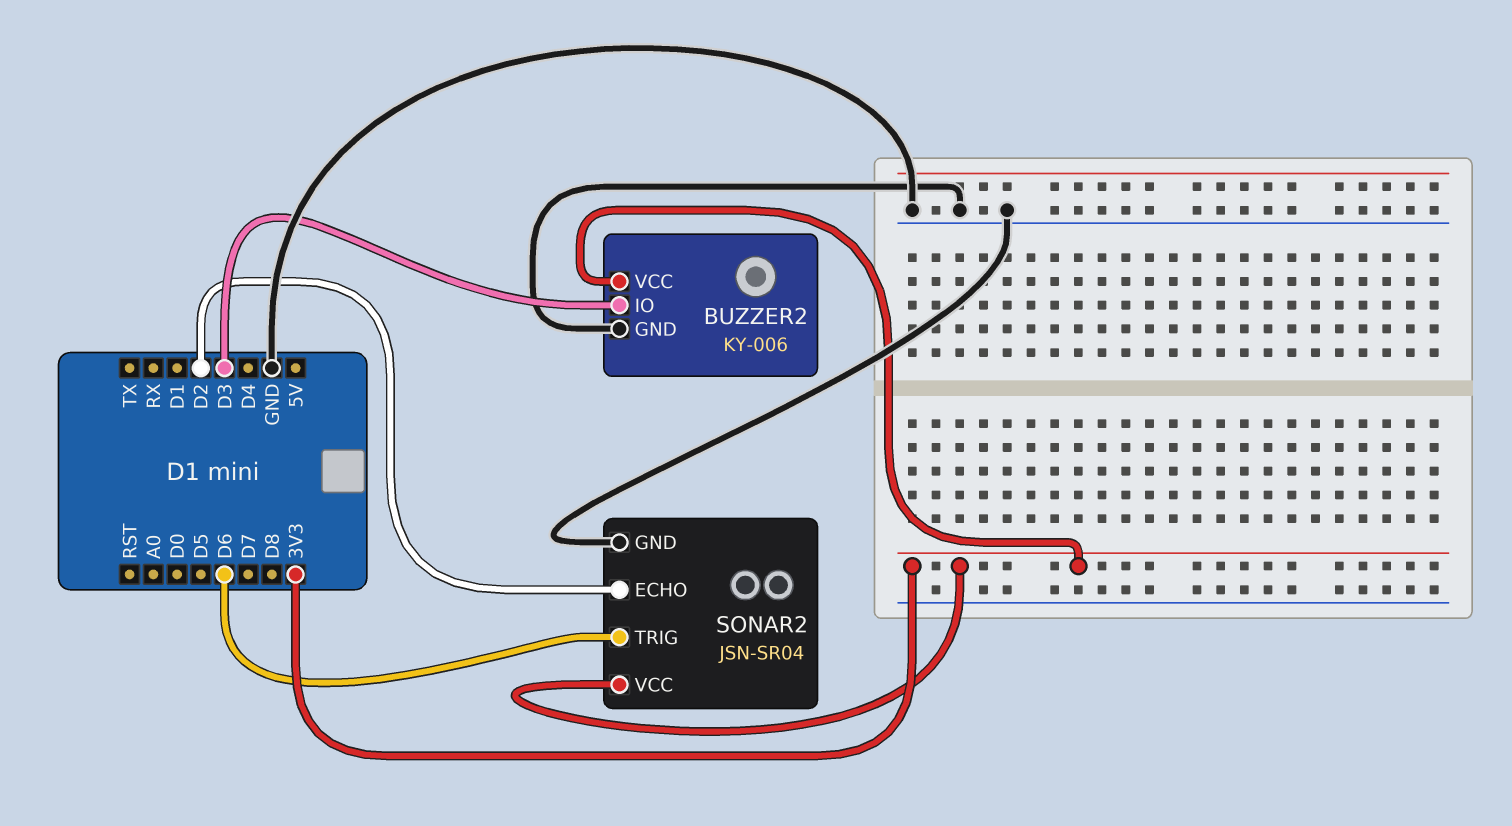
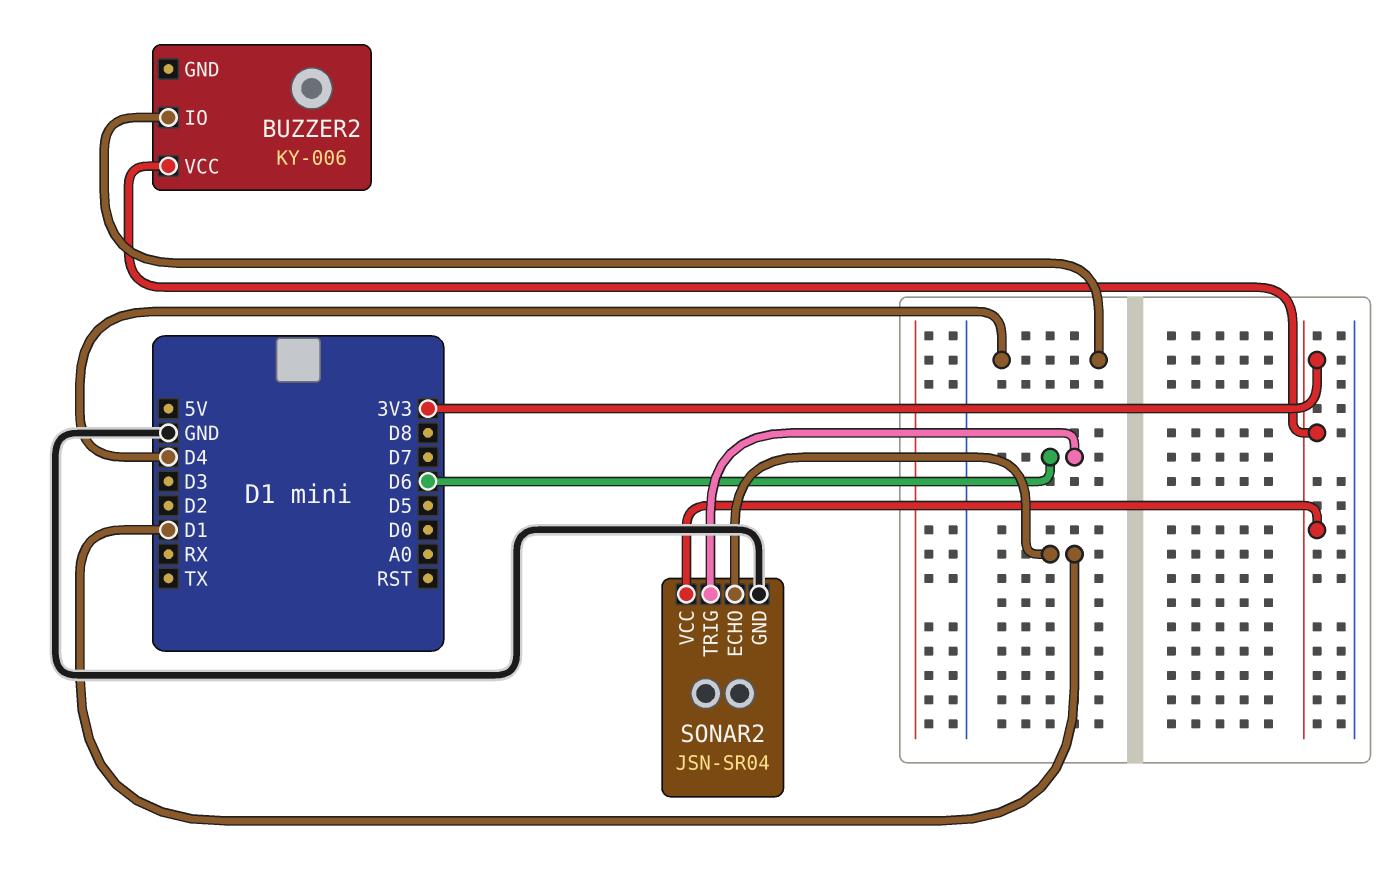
BUZZER2 pin GND: GND -> none
BUZZER2 pin IO: D3 -> D4
SONAR2 pin ECHO: D2 -> D1

